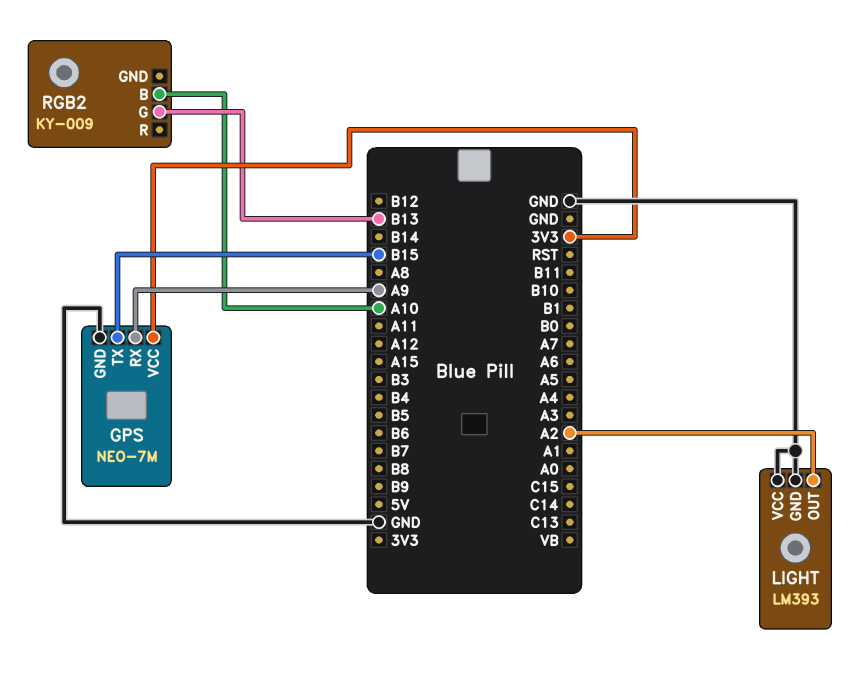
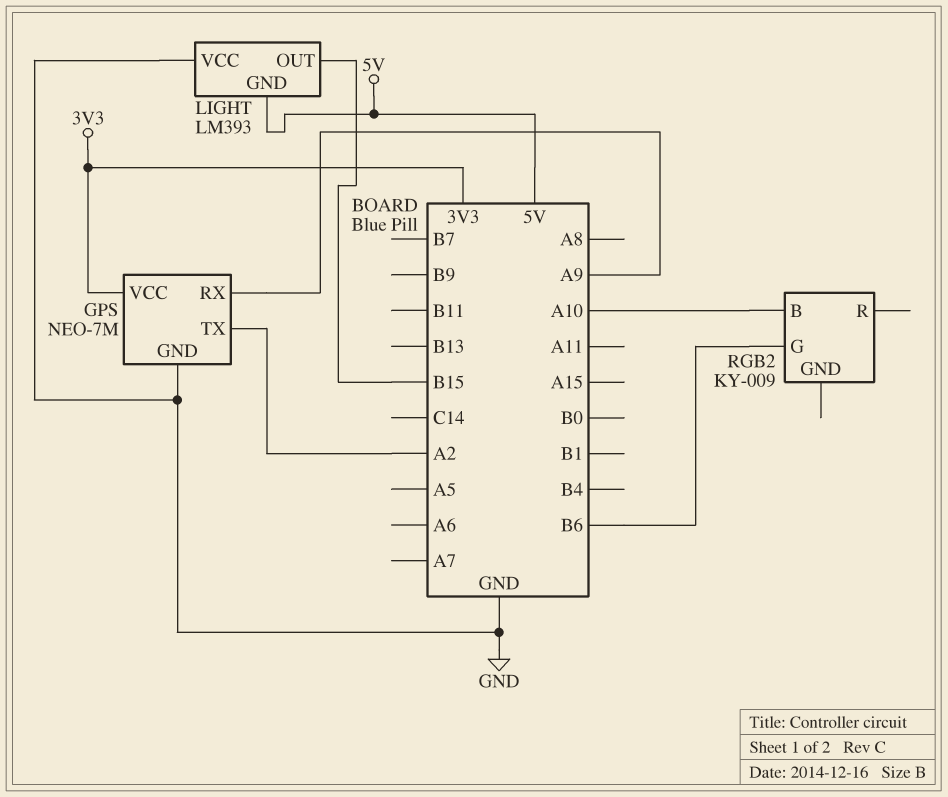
GPS pin TX: B15 -> A2
LIGHT pin GND: GND -> 5V
LIGHT pin OUT: A2 -> B15
RGB2 pin G: B13 -> B6

